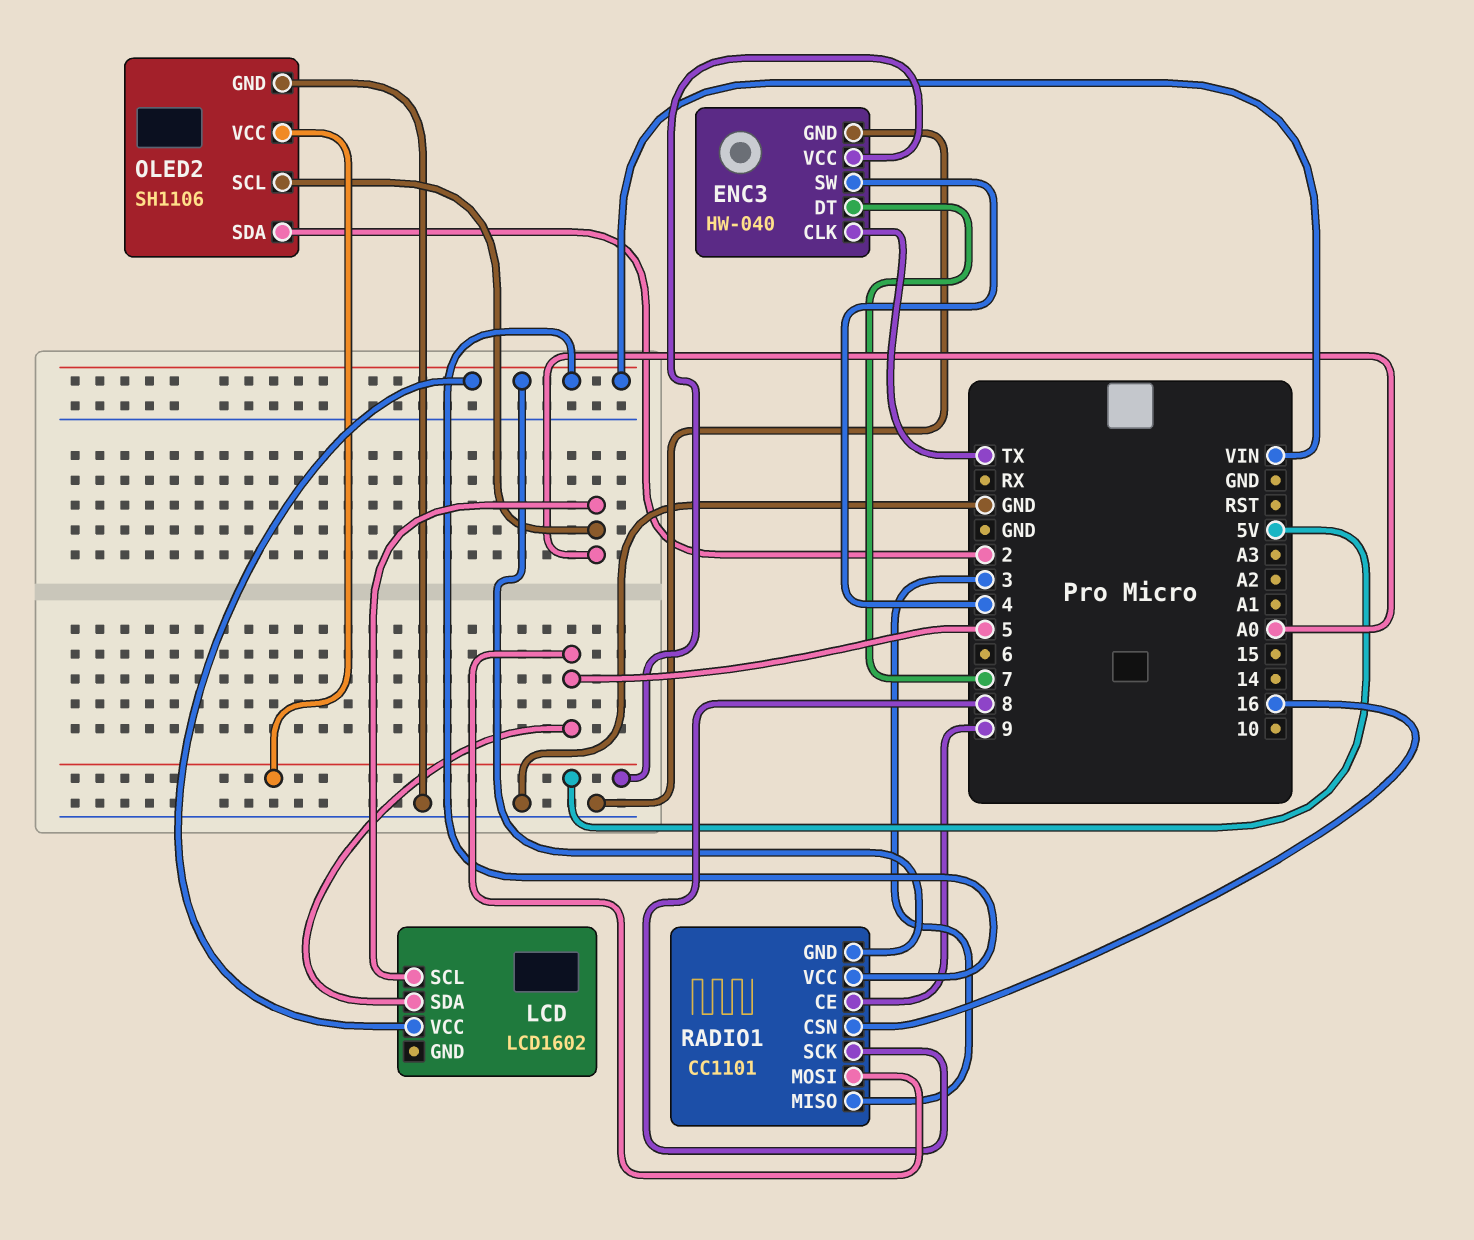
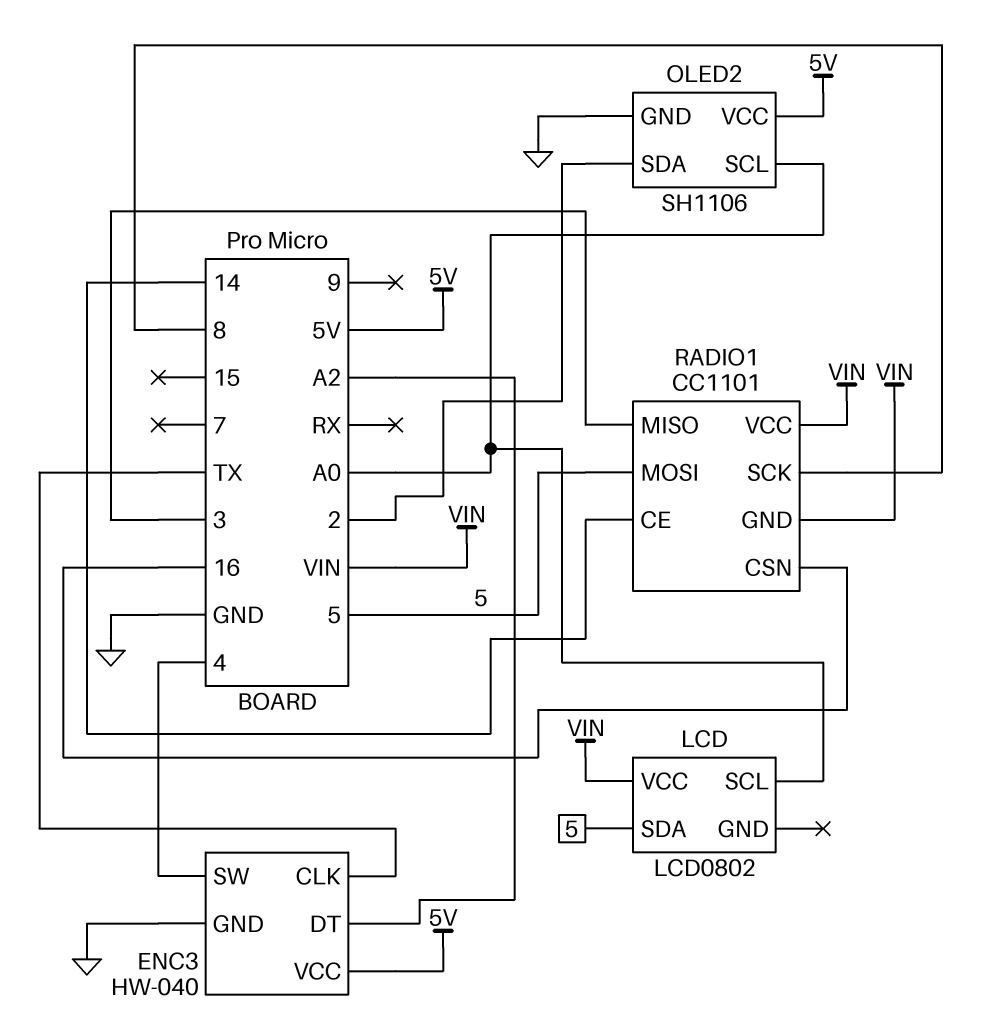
ENC3 pin DT: 7 -> A2
LCD: LCD1602 -> LCD0802
RADIO1 pin CE: 9 -> 14

